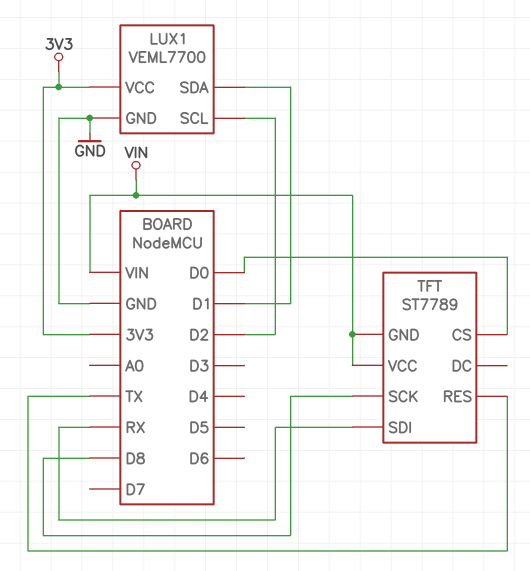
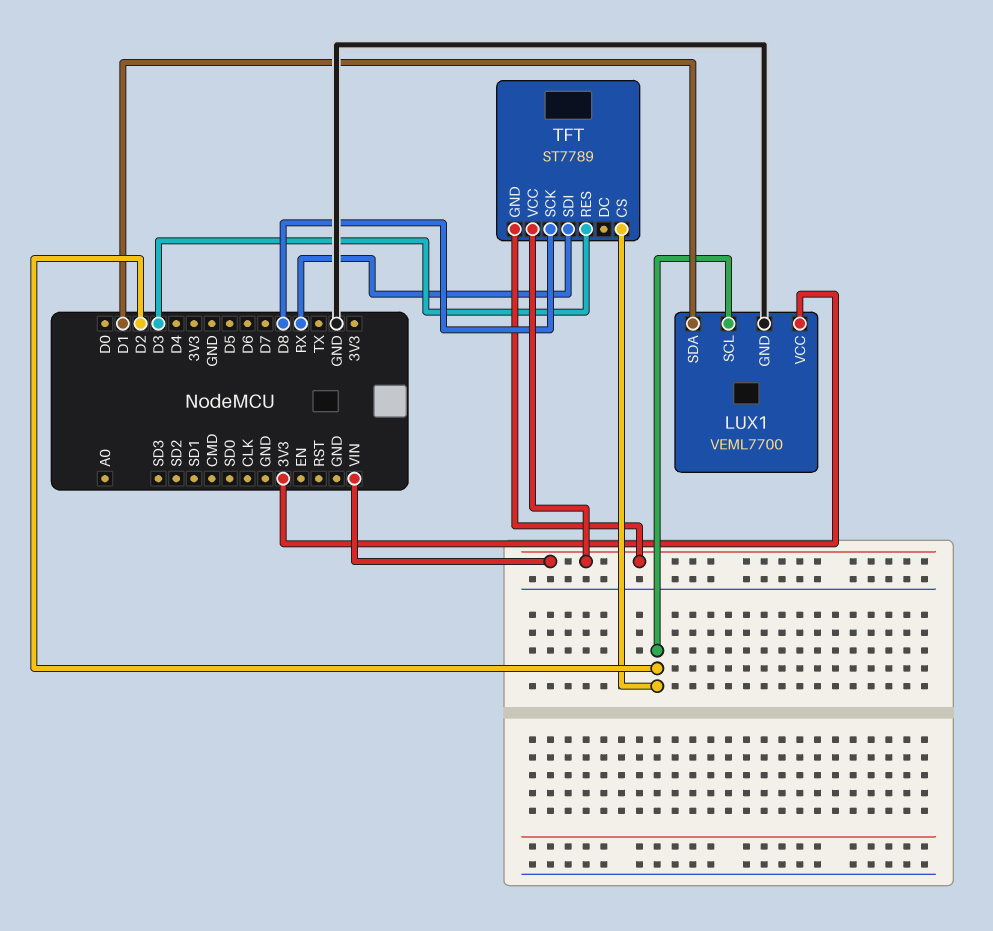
TFT pin CS: D0 -> D2
TFT pin RES: TX -> D3

